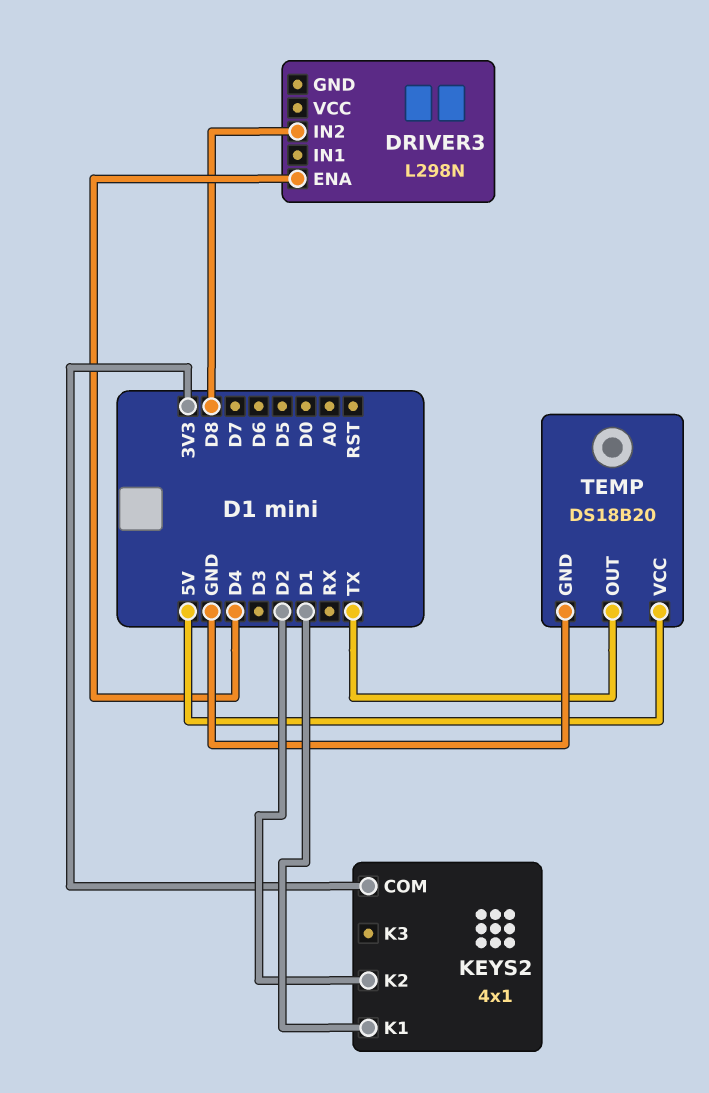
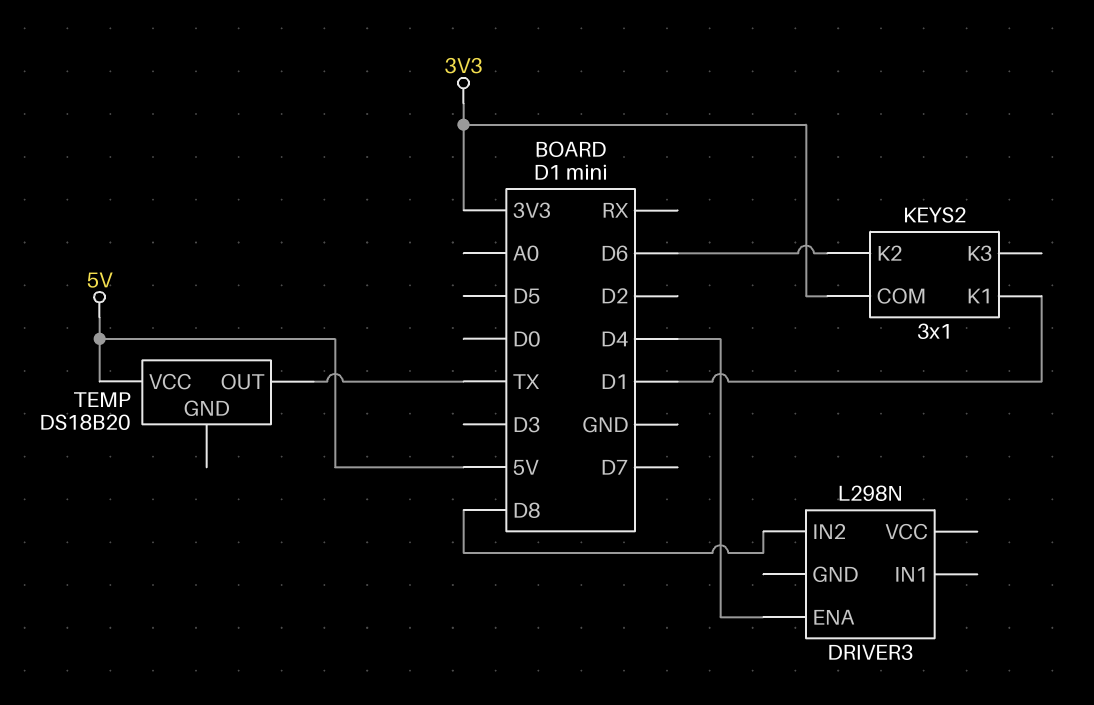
KEYS2: 4x1 -> 3x1
KEYS2 pin K2: D2 -> D6
TEMP pin GND: GND -> none

